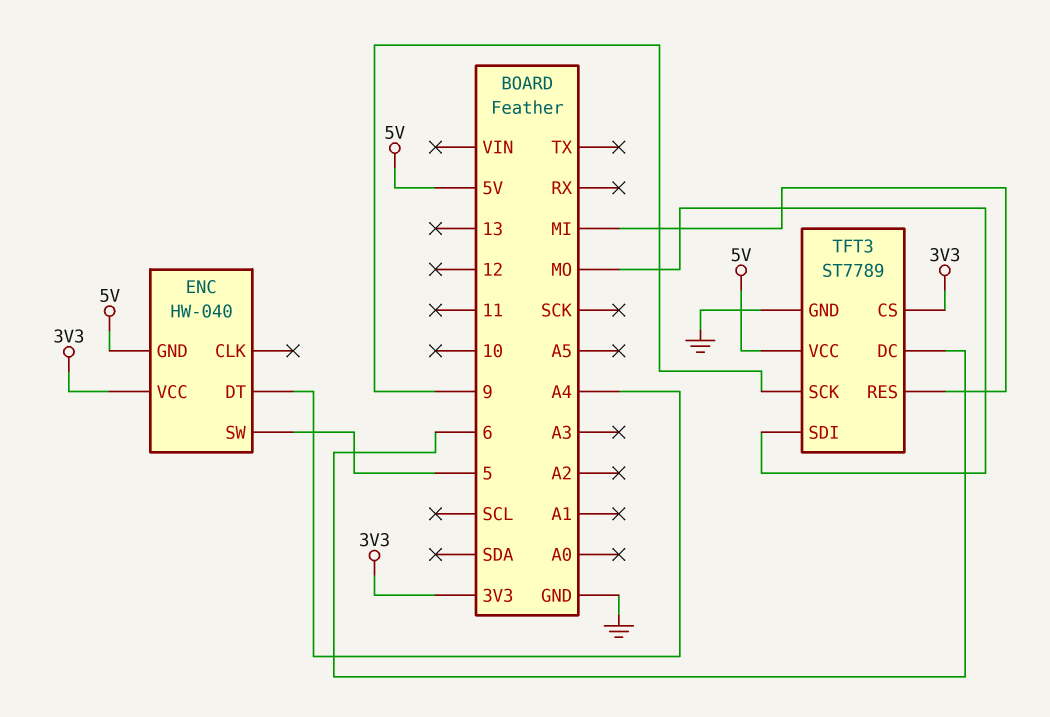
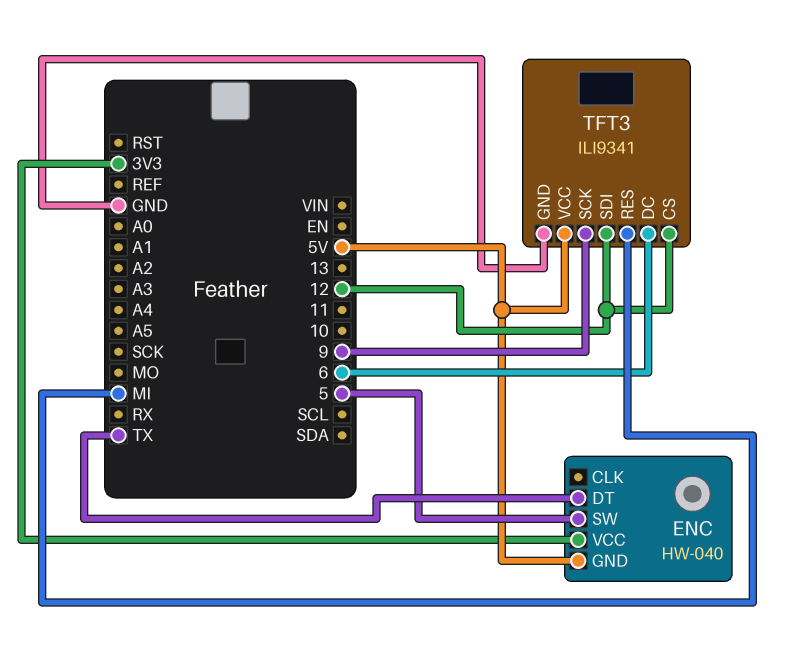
ENC pin DT: A4 -> TX
TFT3: ST7789 -> ILI9341
TFT3 pin CS: 3V3 -> 12
TFT3 pin SDI: MO -> 12

